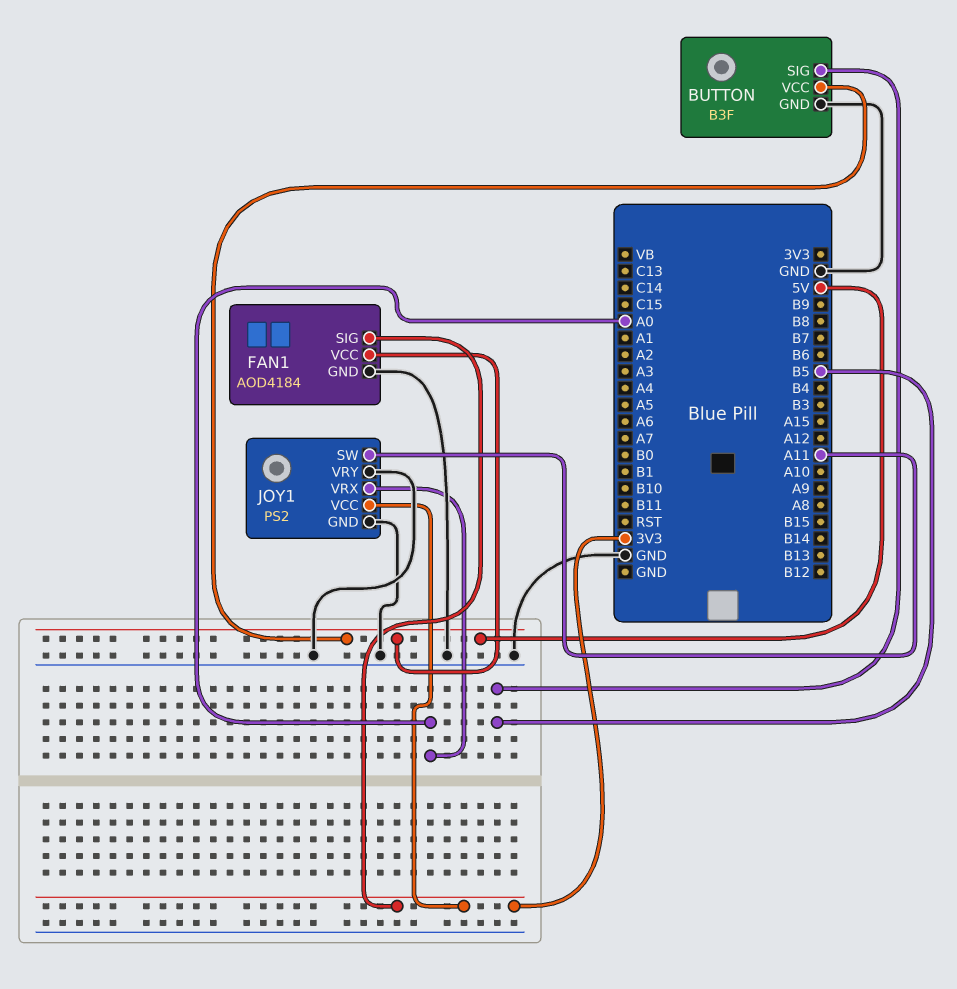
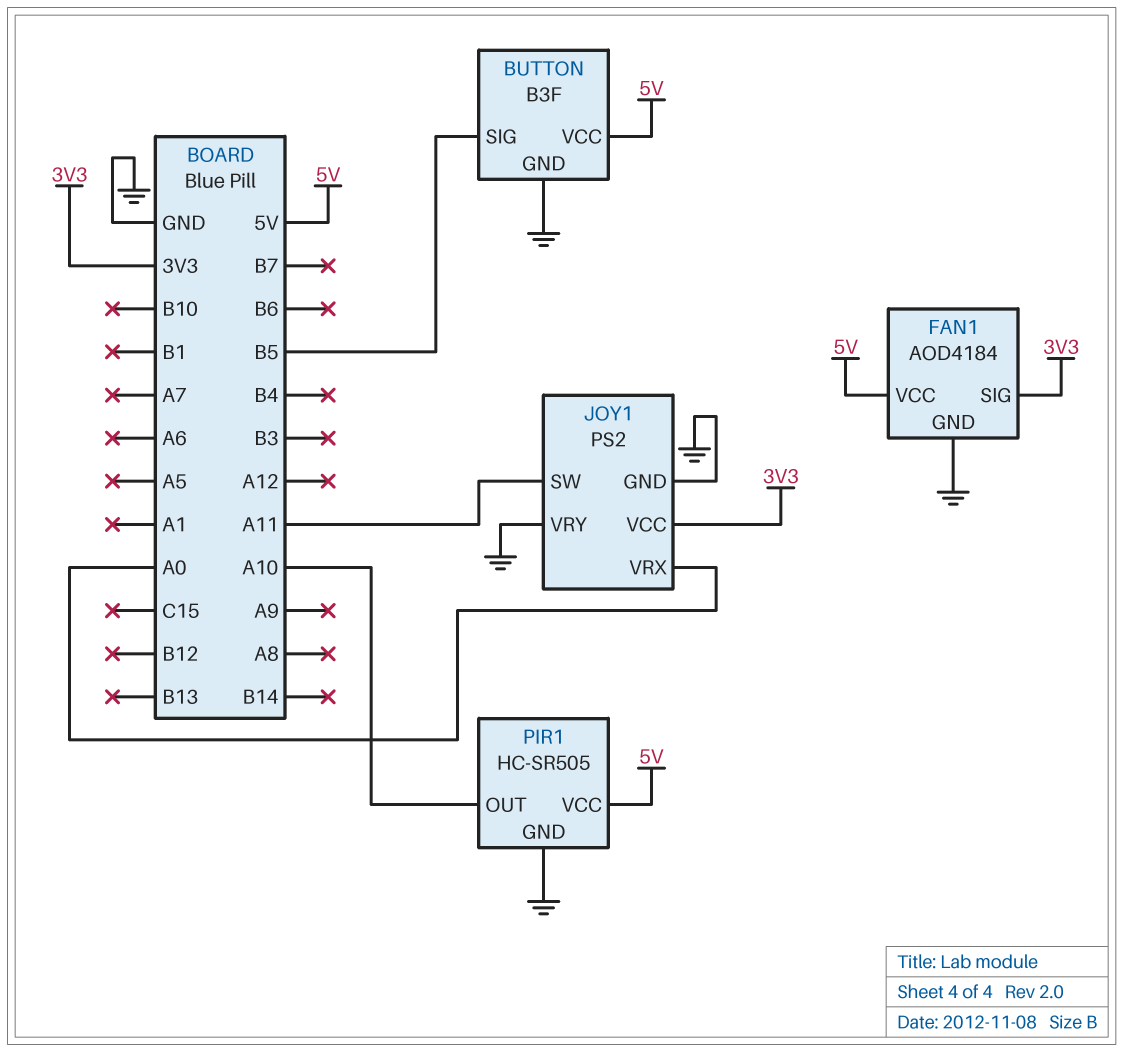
PIR1: none -> HC-SR505
PIR1 pin GND: none -> GND
PIR1 pin OUT: none -> A10
PIR1 pin VCC: none -> 5V

